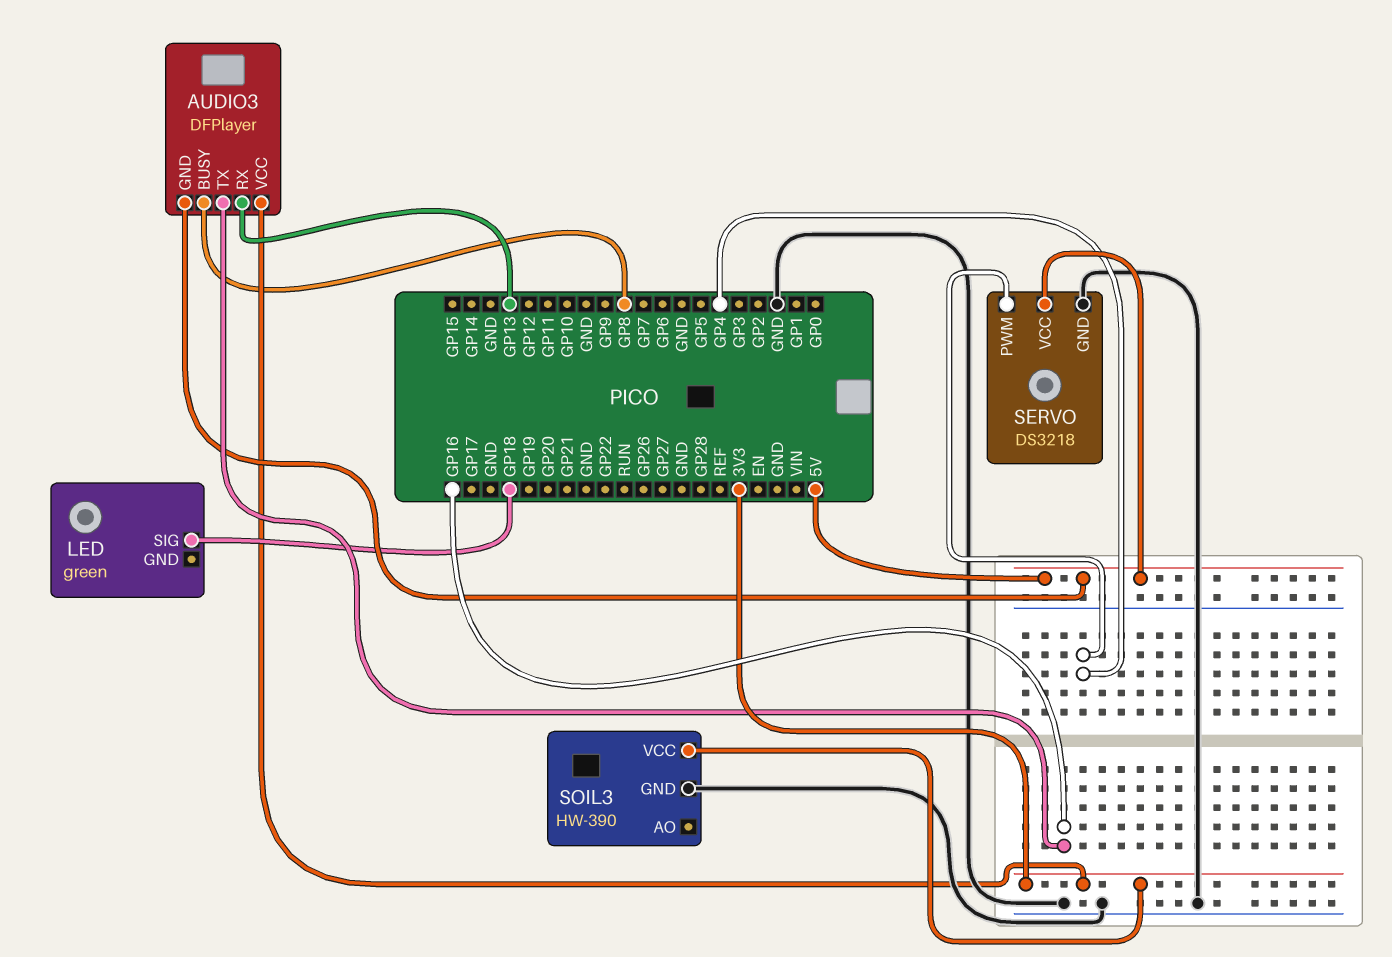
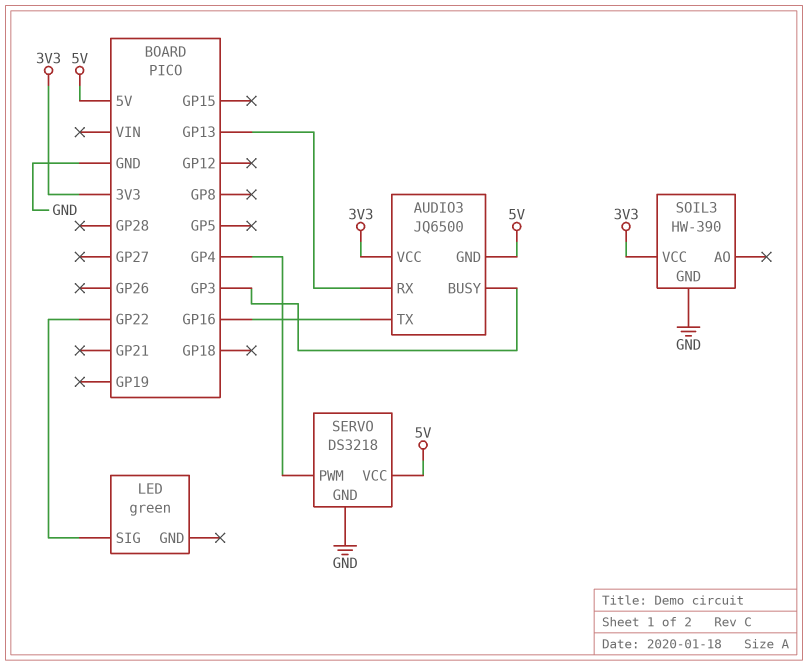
AUDIO3: DFPlayer -> JQ6500
AUDIO3 pin BUSY: GP8 -> GP3
LED pin SIG: GP18 -> GP22

